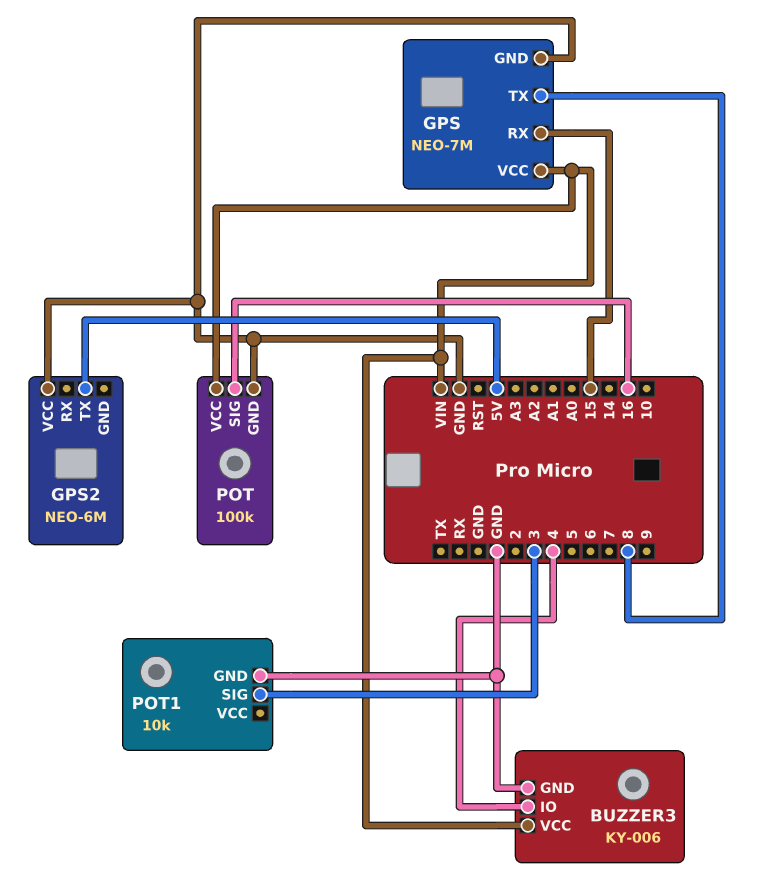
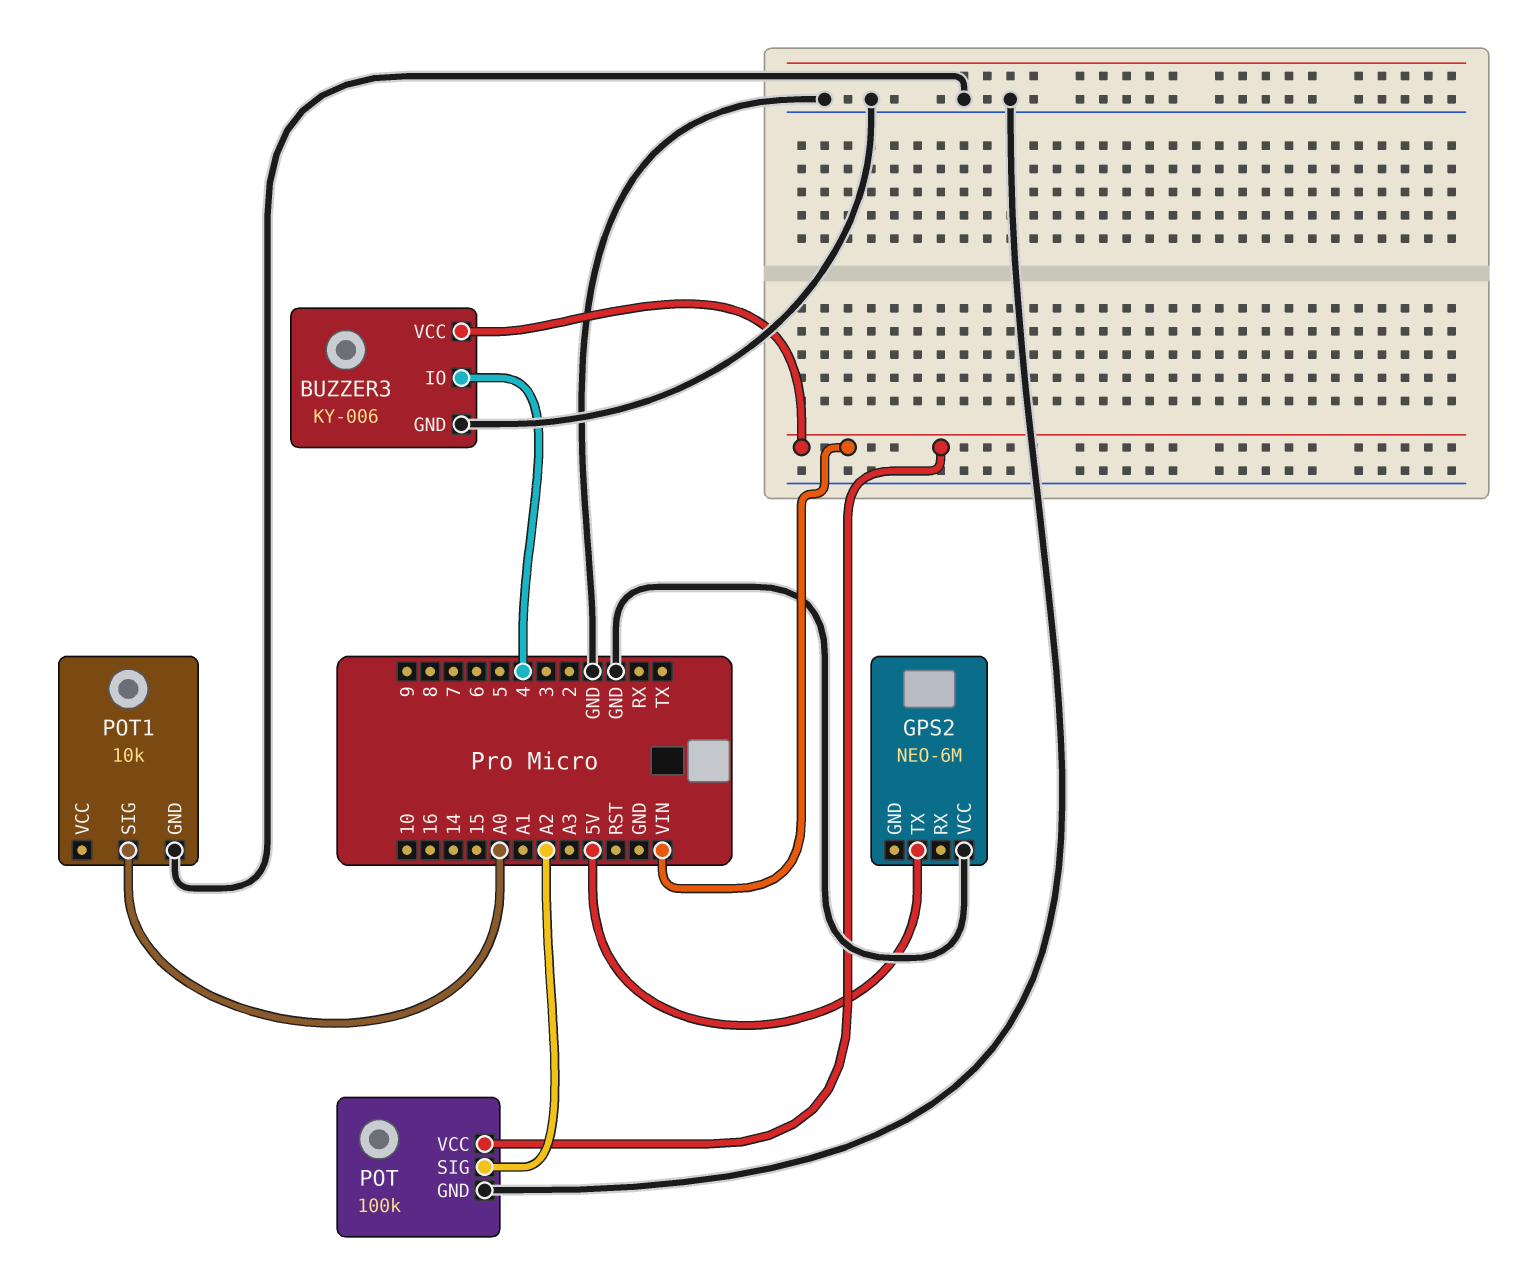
GPS: NEO-7M -> none
GPS pin GND: GND -> none
GPS pin RX: 15 -> none
GPS pin TX: 8 -> none
GPS pin VCC: VIN -> none
POT pin SIG: 16 -> A2
POT1 pin SIG: 3 -> A0

